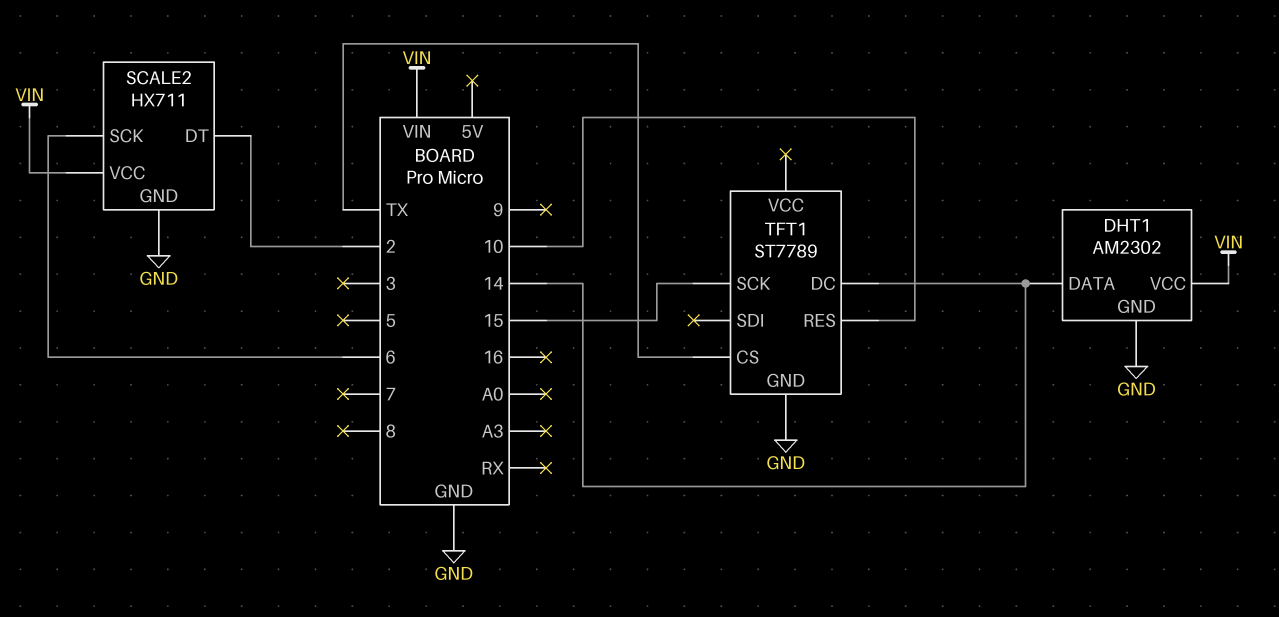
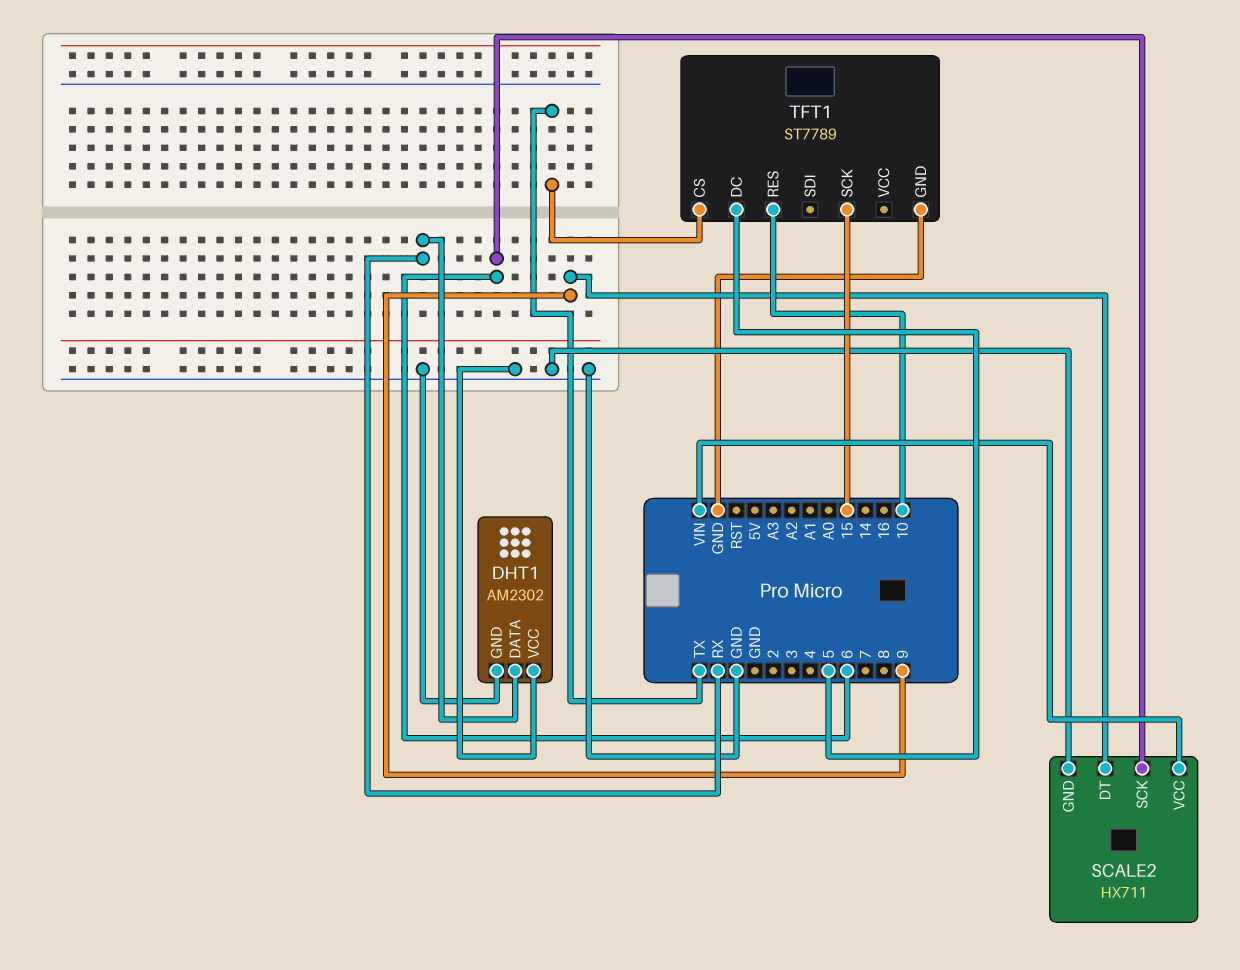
DHT1 pin DATA: 14 -> RX
DHT1 pin VCC: VIN -> GND
SCALE2 pin DT: 2 -> 9
TFT1 pin DC: 14 -> 5

